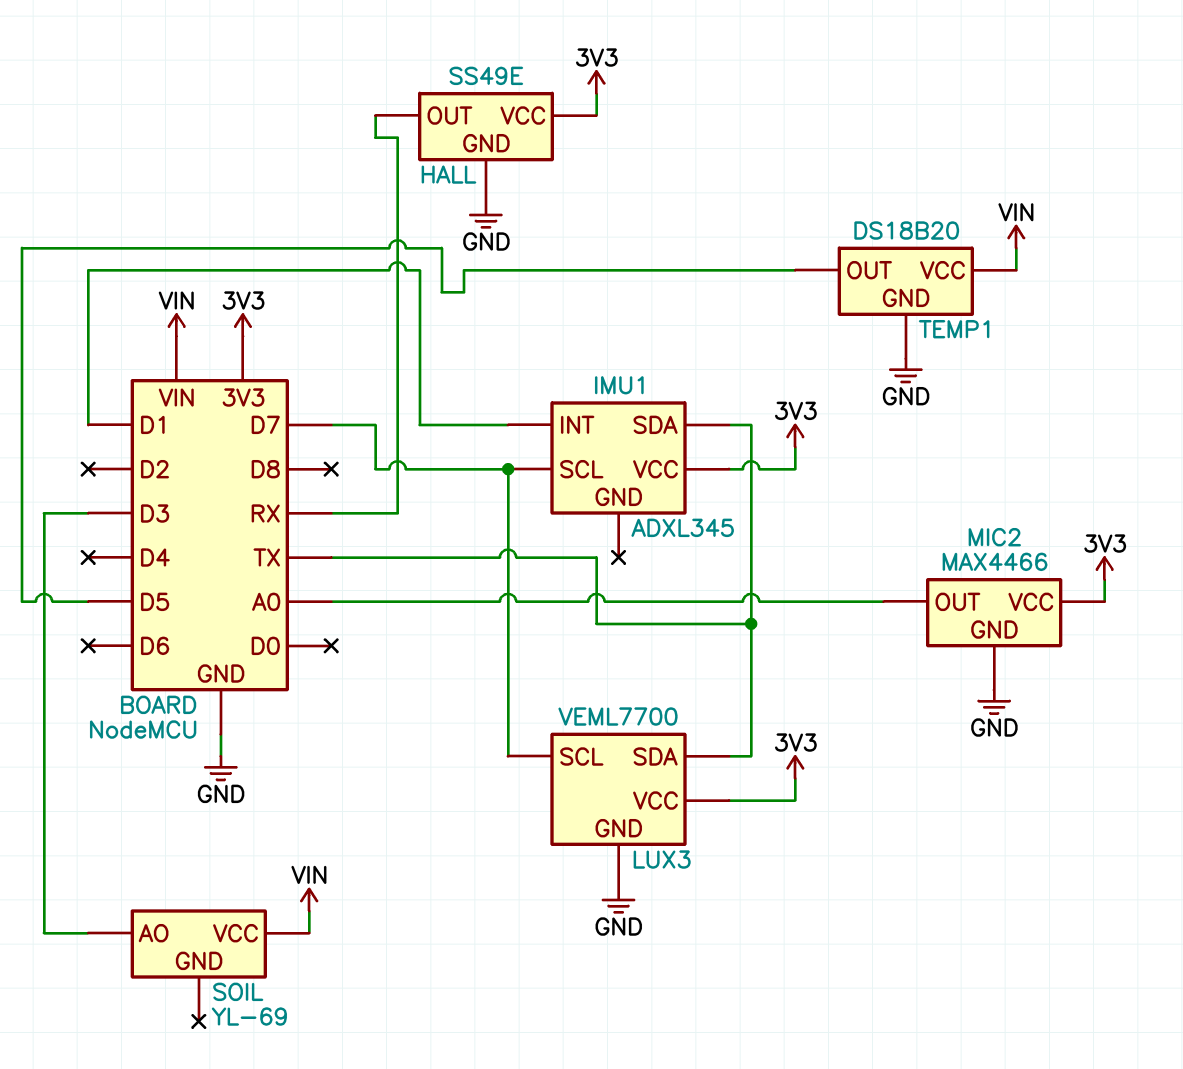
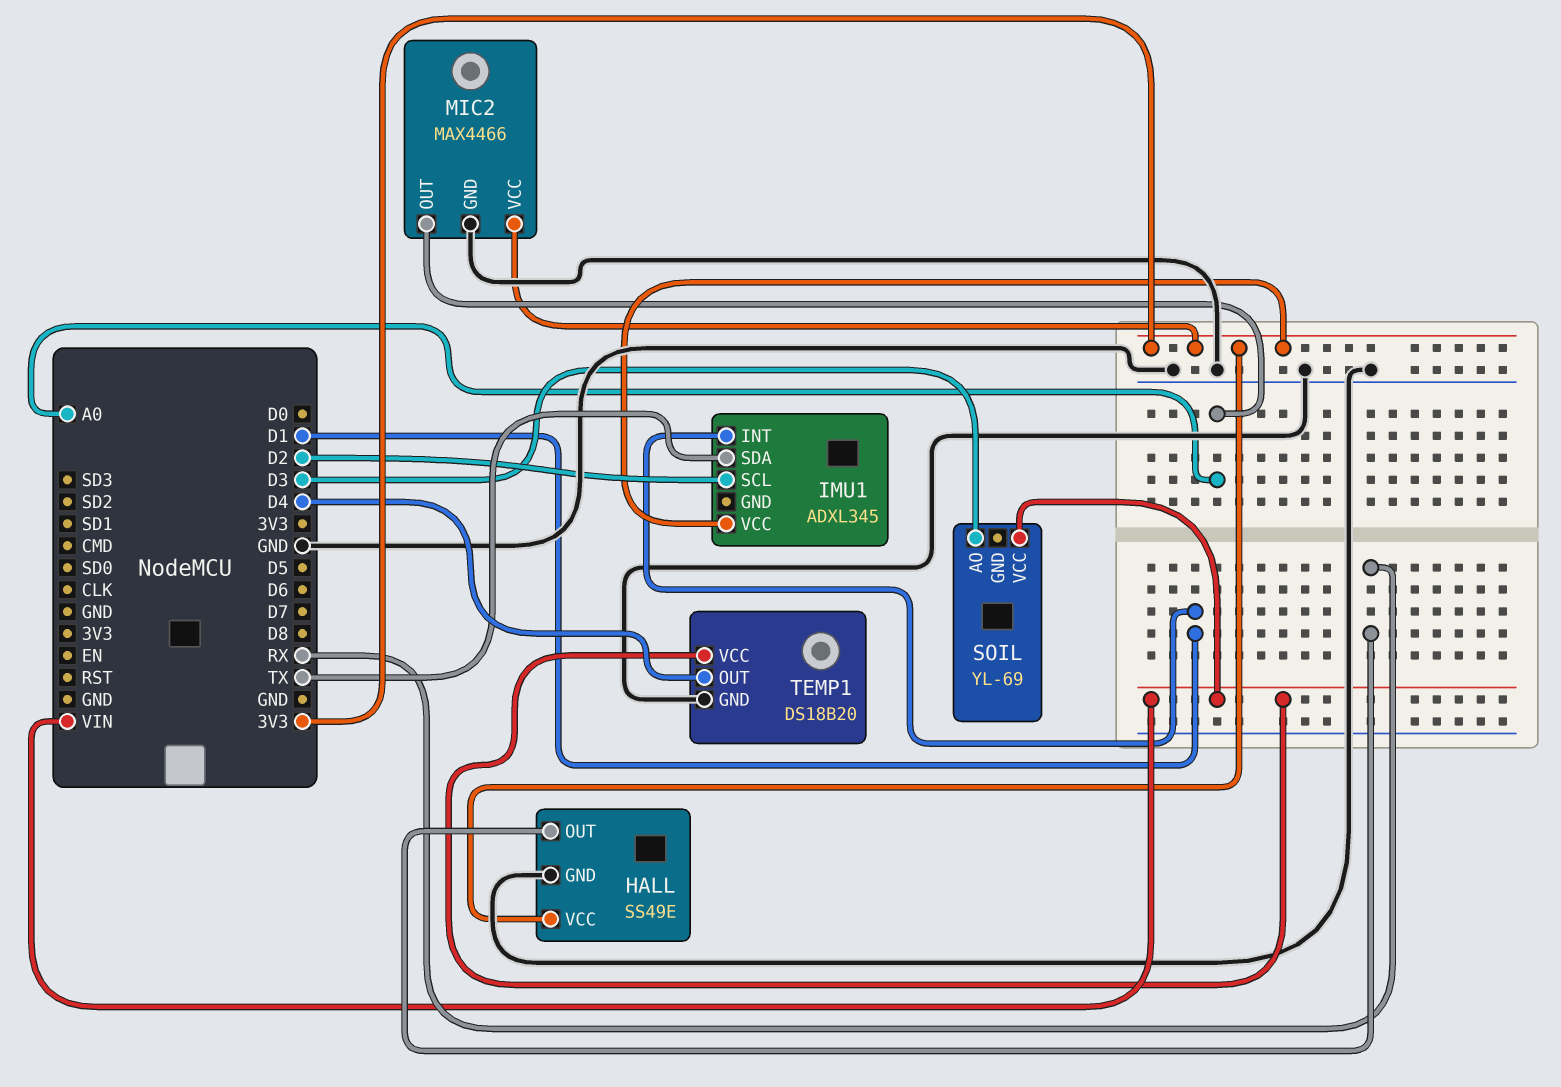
IMU1 pin SCL: D7 -> D2
LUX3: VEML7700 -> none
LUX3 pin GND: GND -> none
LUX3 pin SCL: D7 -> none
LUX3 pin SDA: TX -> none
LUX3 pin VCC: 3V3 -> none
TEMP1 pin OUT: D5 -> D4

